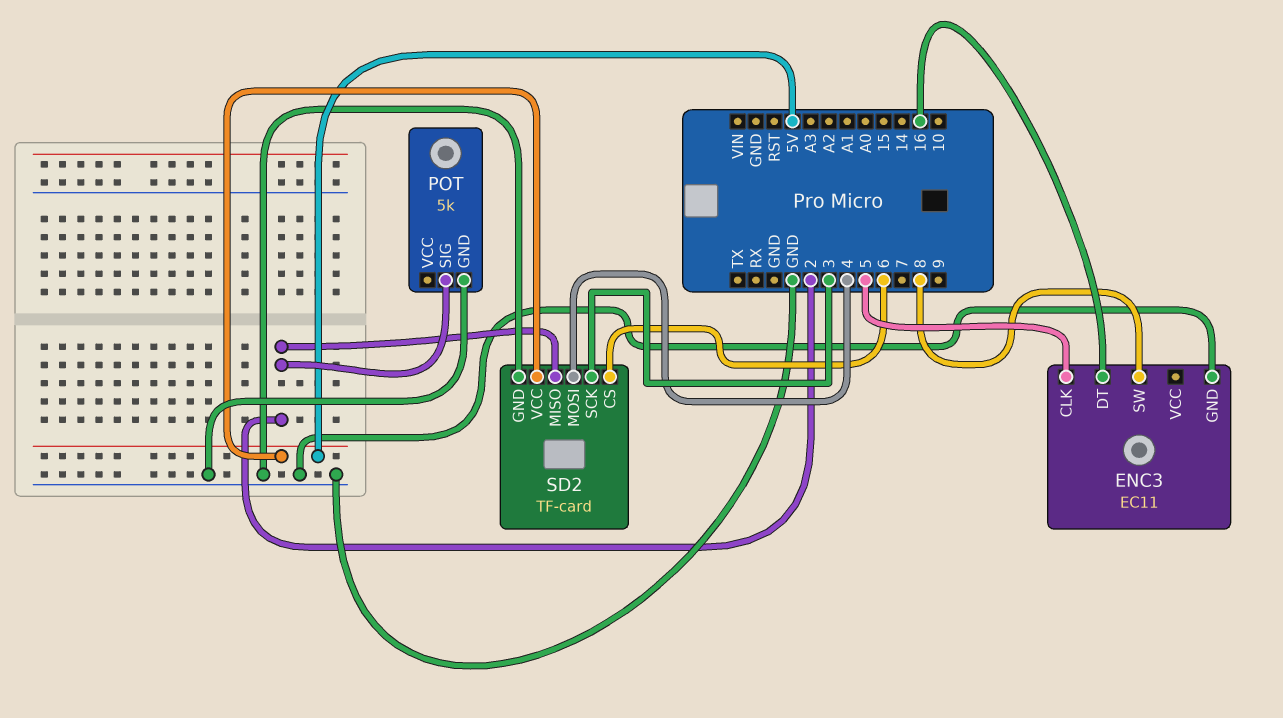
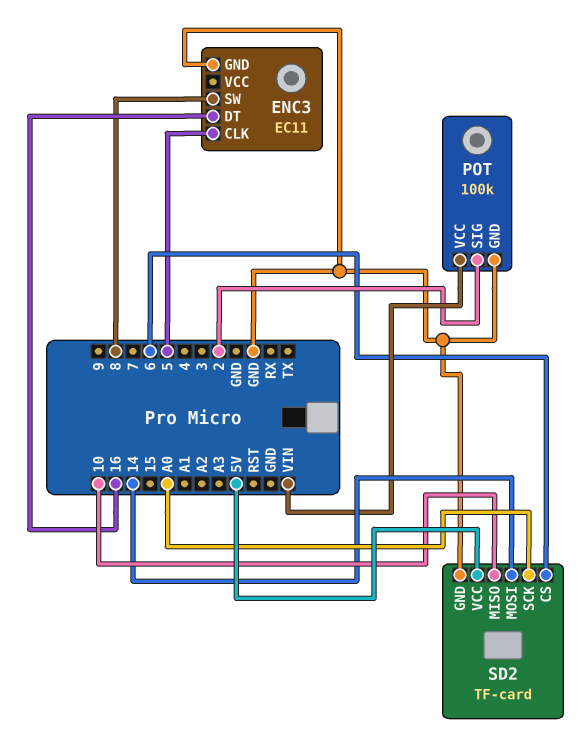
POT: 5k -> 100k
POT pin VCC: none -> VIN
SD2 pin MISO: 2 -> 10
SD2 pin MOSI: 4 -> 14
SD2 pin SCK: 3 -> A0

